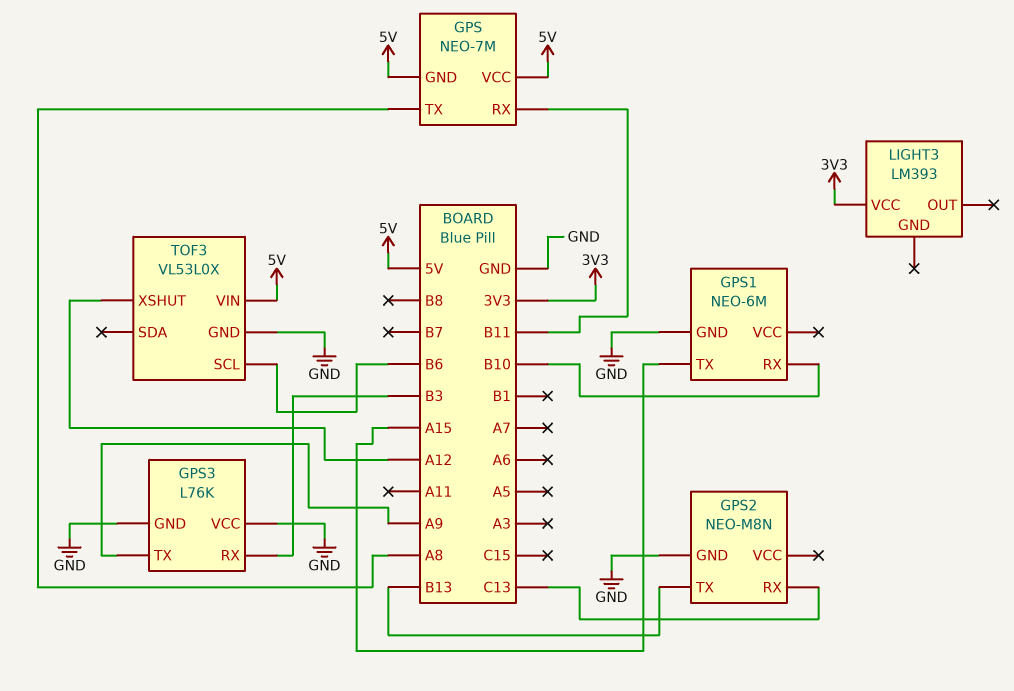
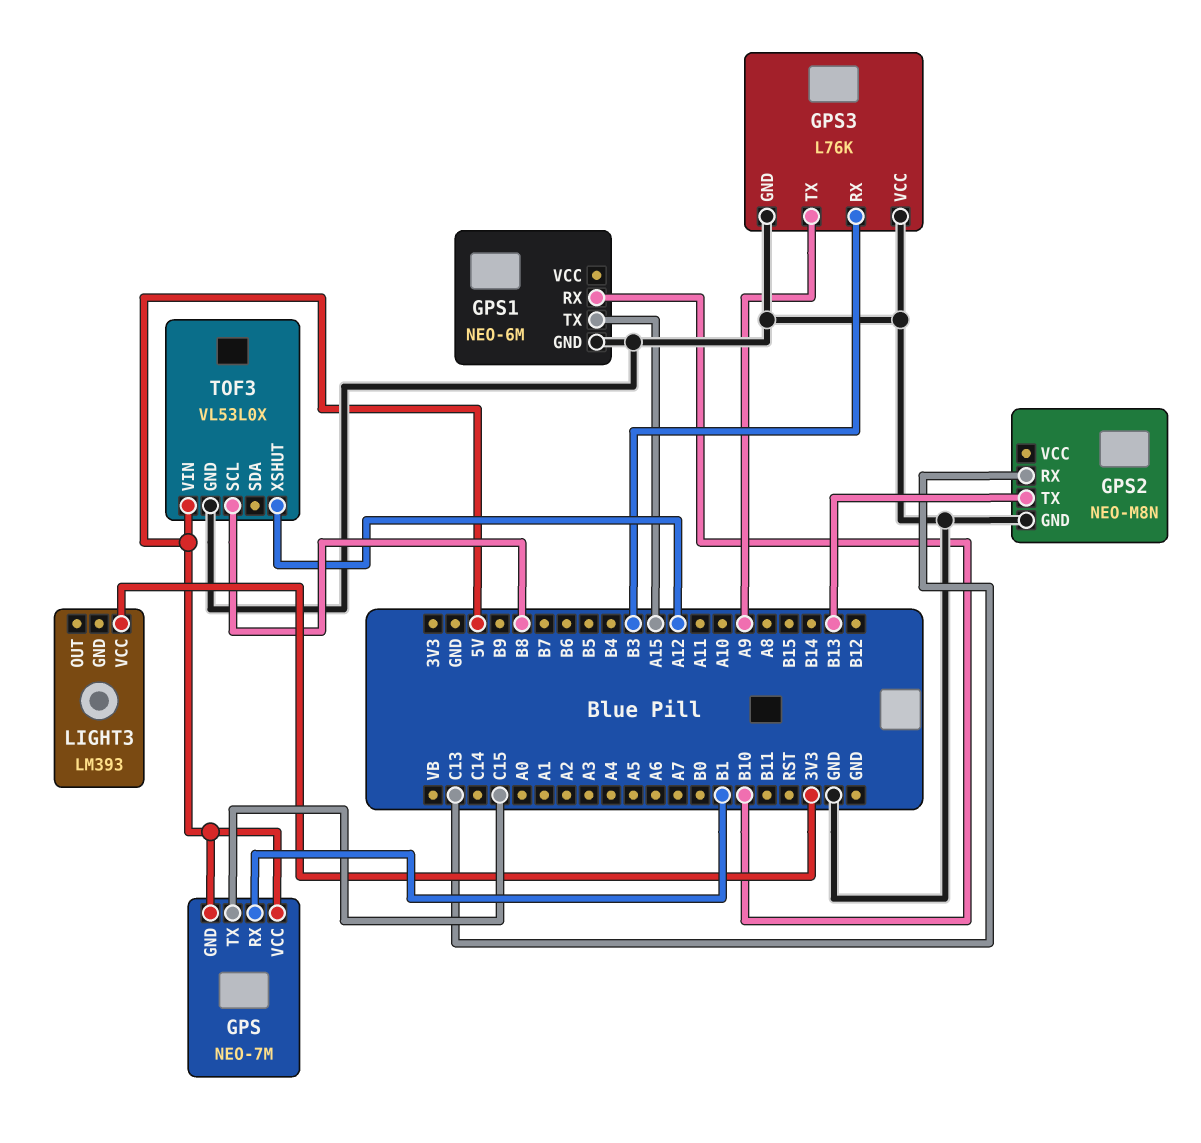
GPS pin RX: B11 -> B1
GPS pin TX: A8 -> C15
TOF3 pin SCL: B6 -> B8

